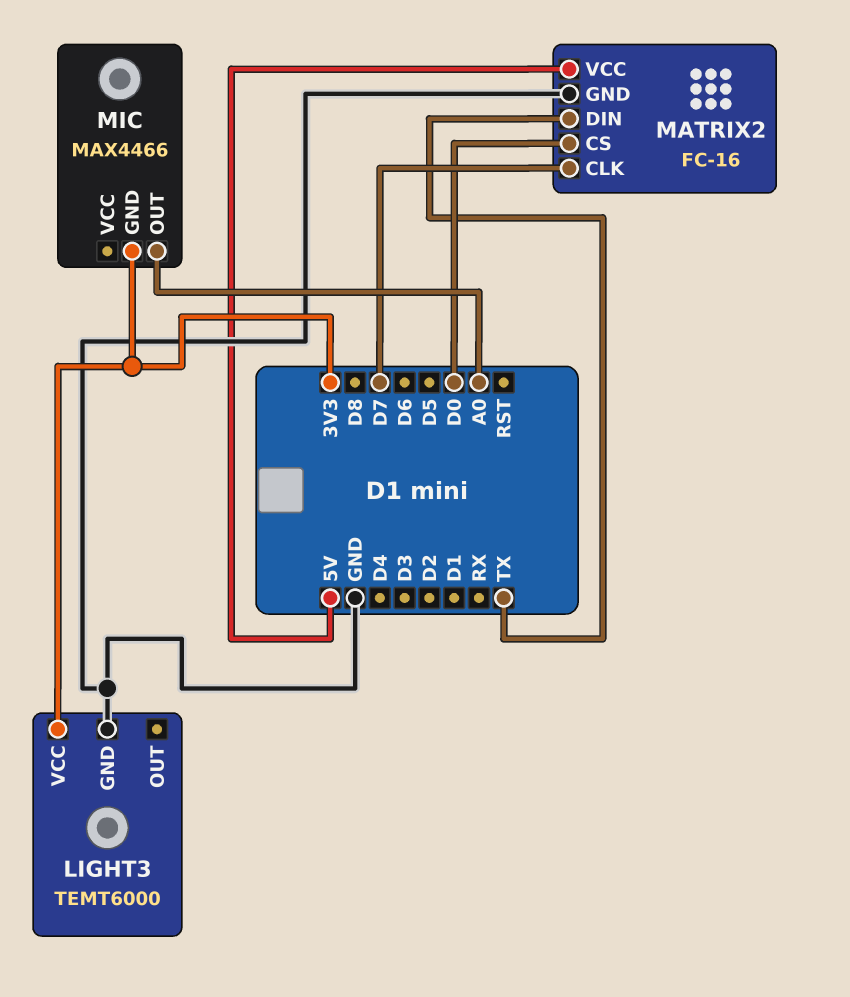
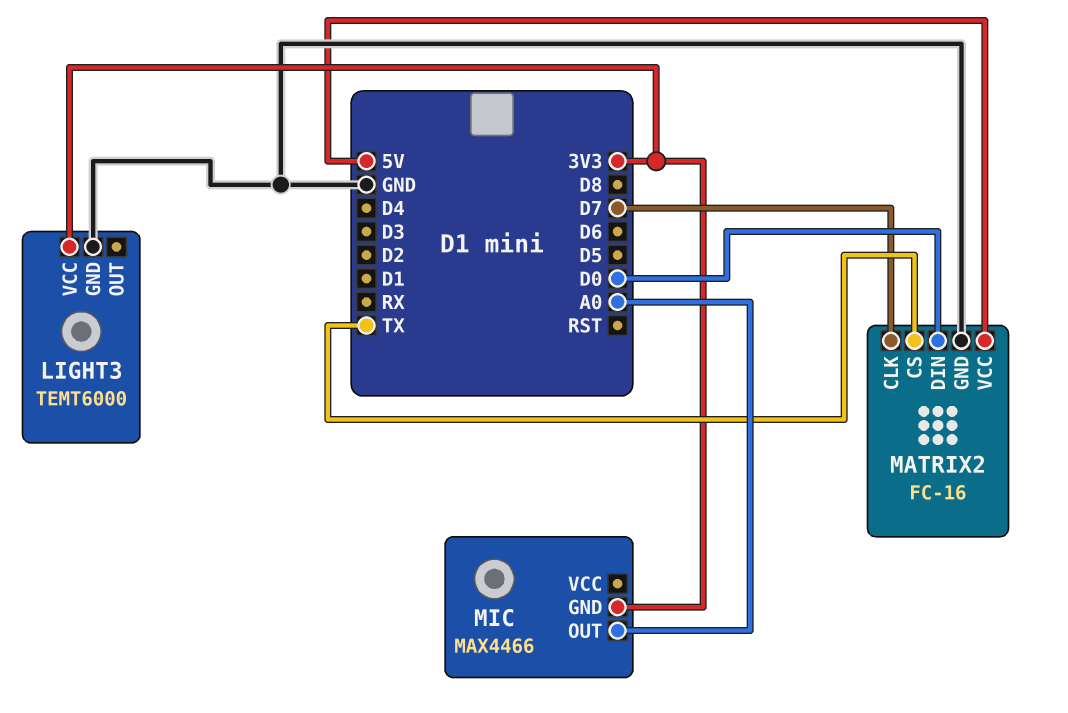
MATRIX2 pin CS: D0 -> TX
MATRIX2 pin DIN: TX -> D0

